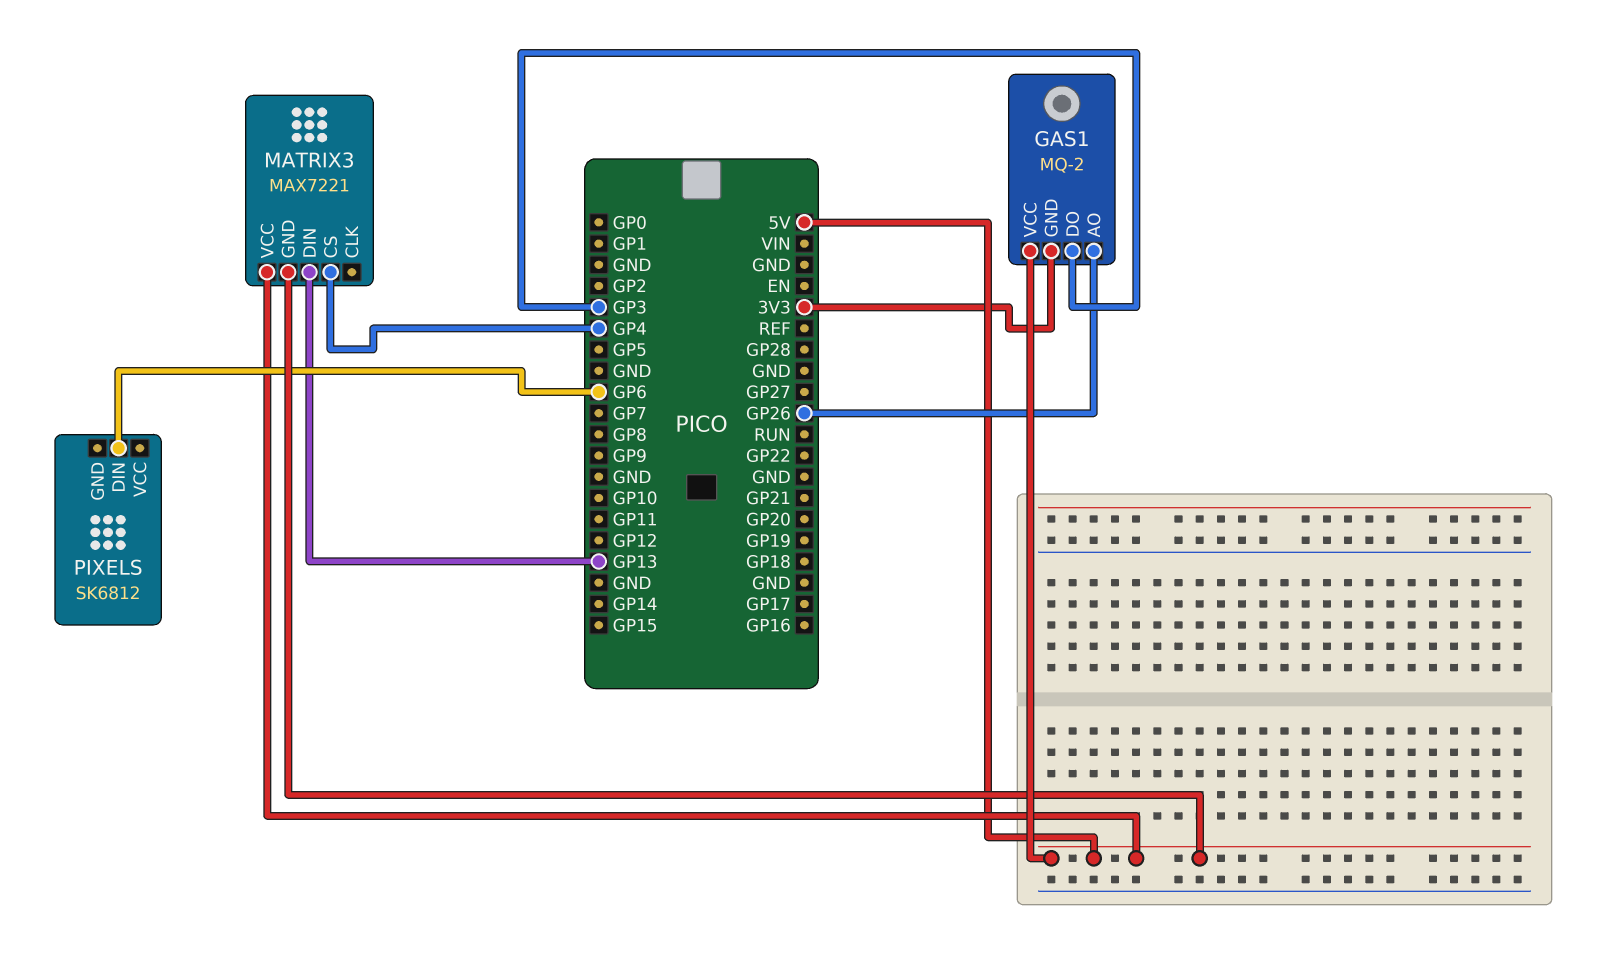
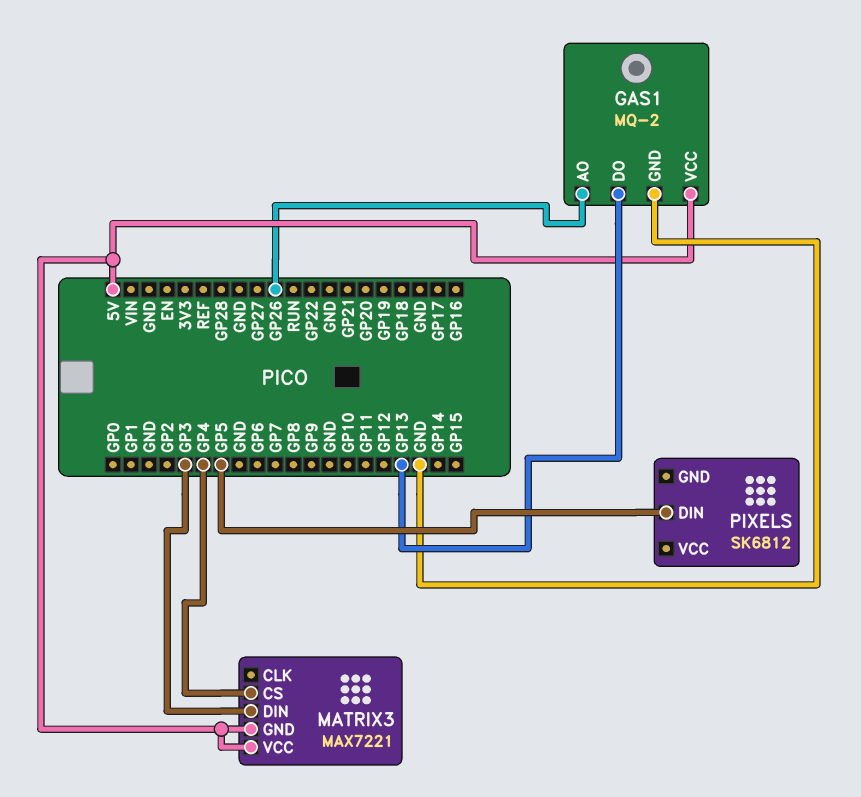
GAS1 pin DO: GP3 -> GP13
GAS1 pin GND: 3V3 -> GND
MATRIX3 pin DIN: GP13 -> GP3
PIXELS pin DIN: GP6 -> GP5

